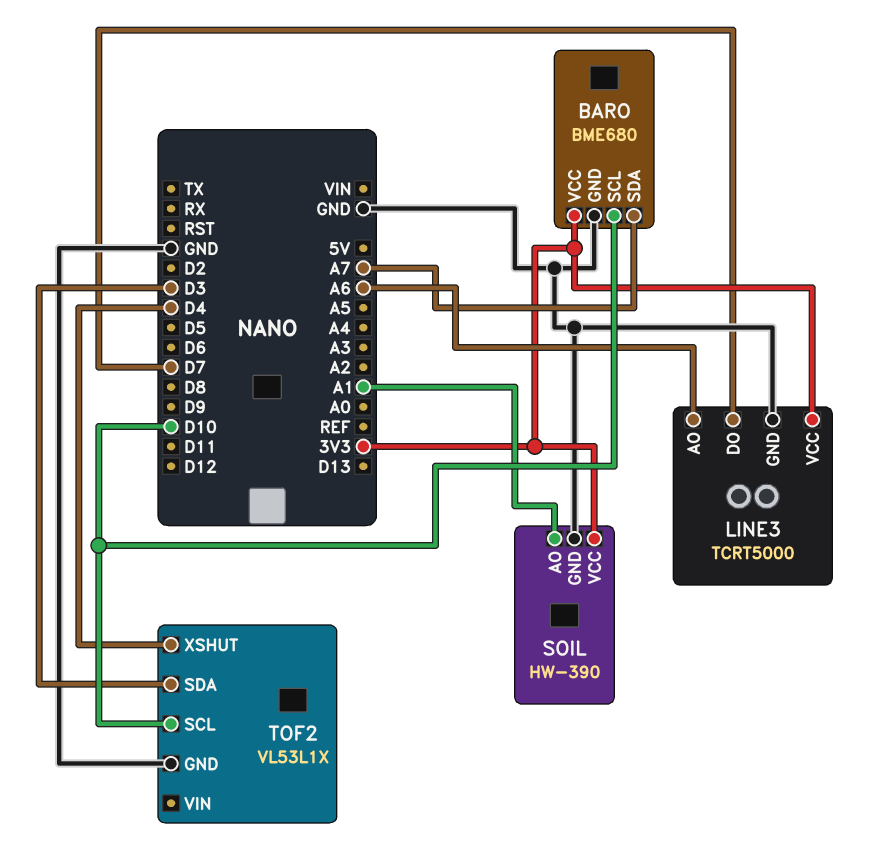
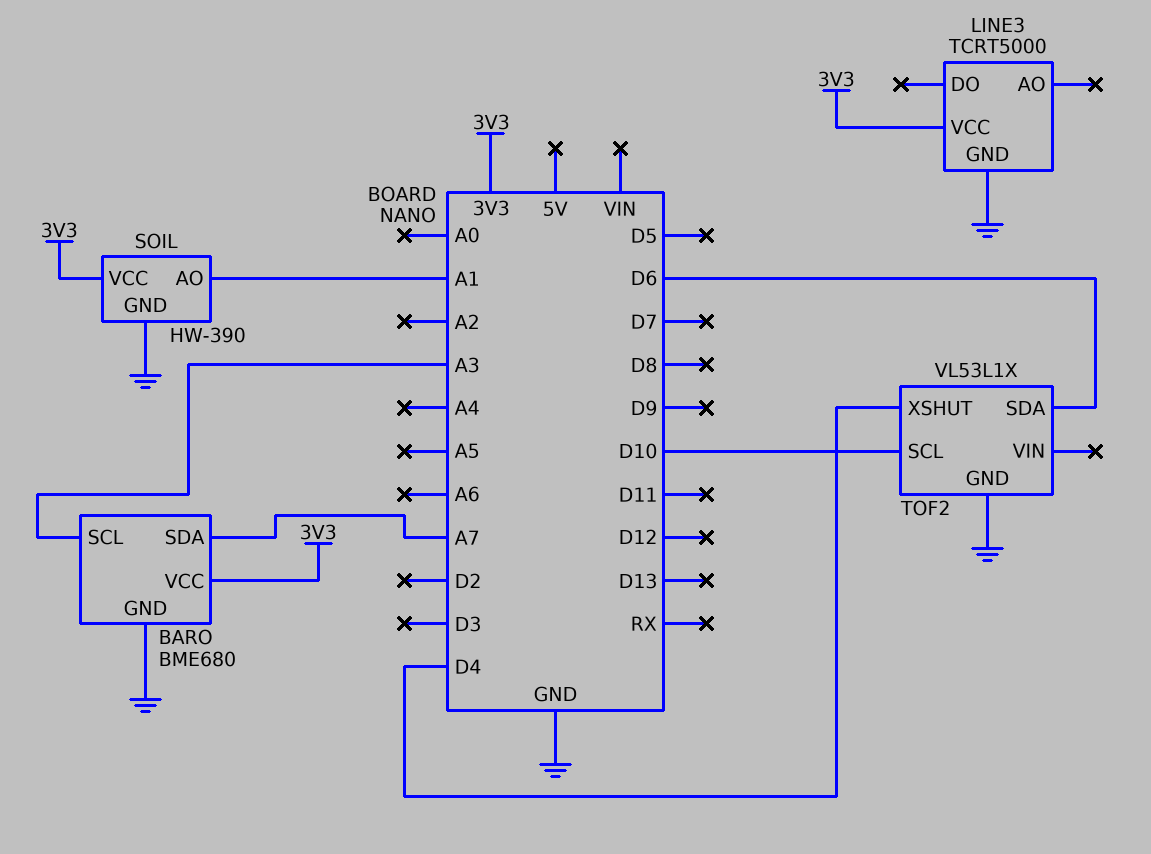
BARO pin SCL: D10 -> A3
LINE3 pin AO: A6 -> none
LINE3 pin DO: D7 -> none
TOF2 pin SDA: D3 -> D6

